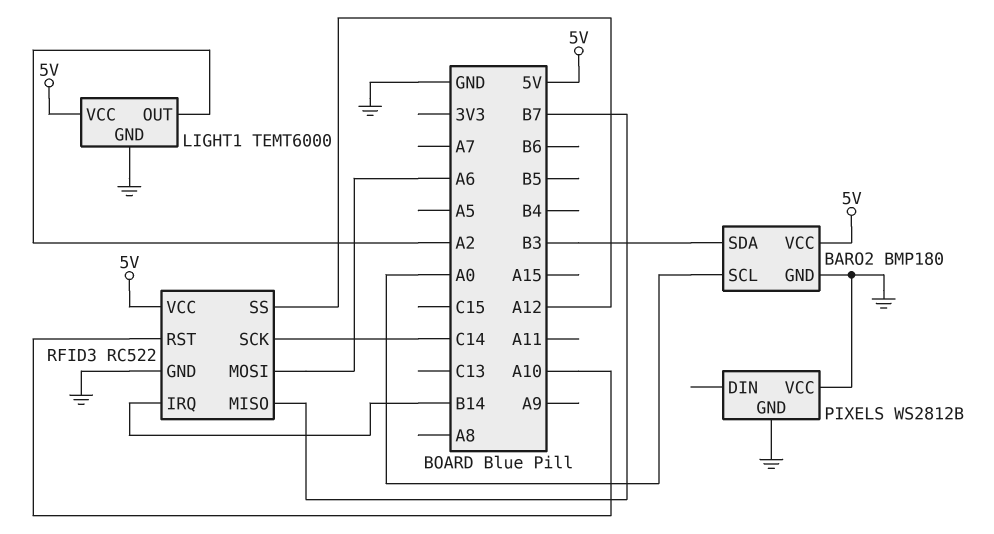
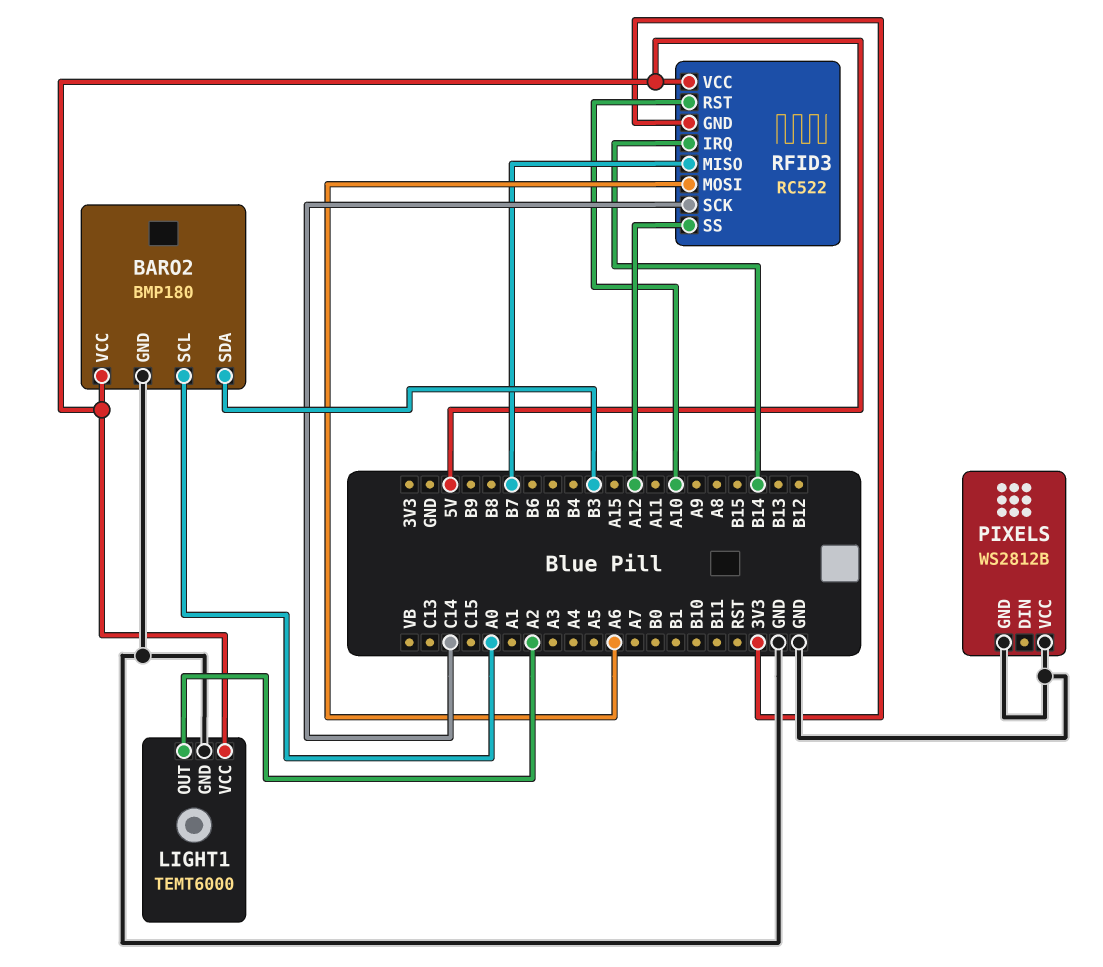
RFID3 pin GND: GND -> 3V3

